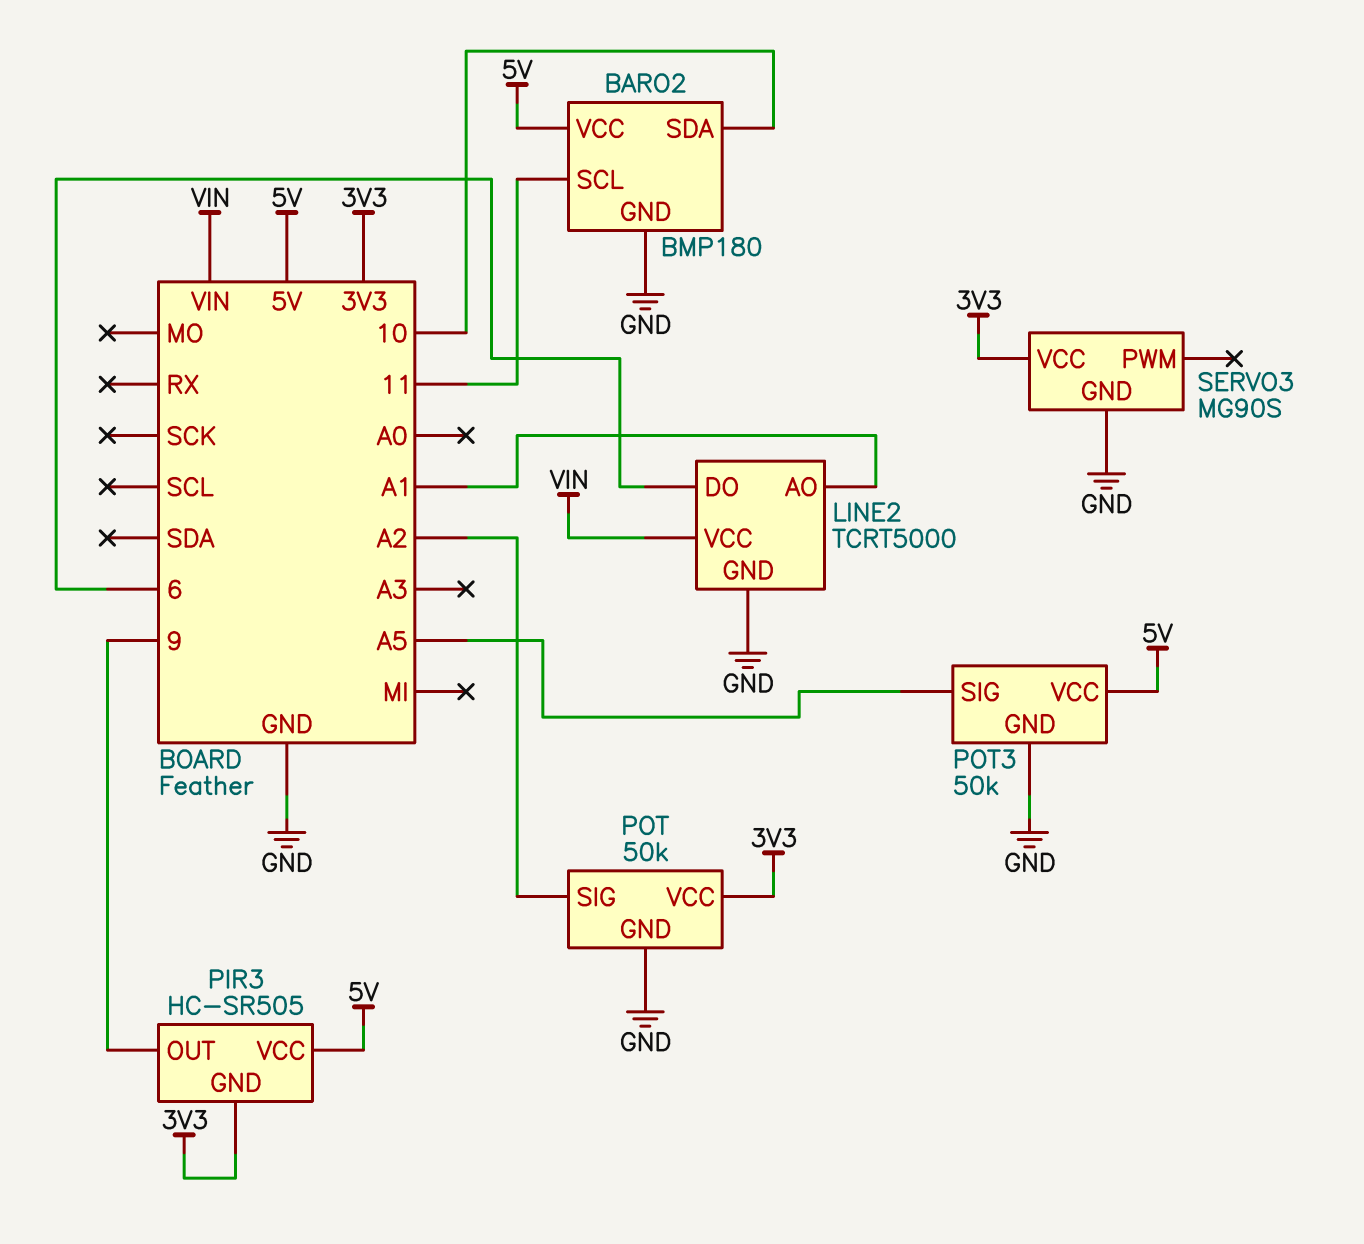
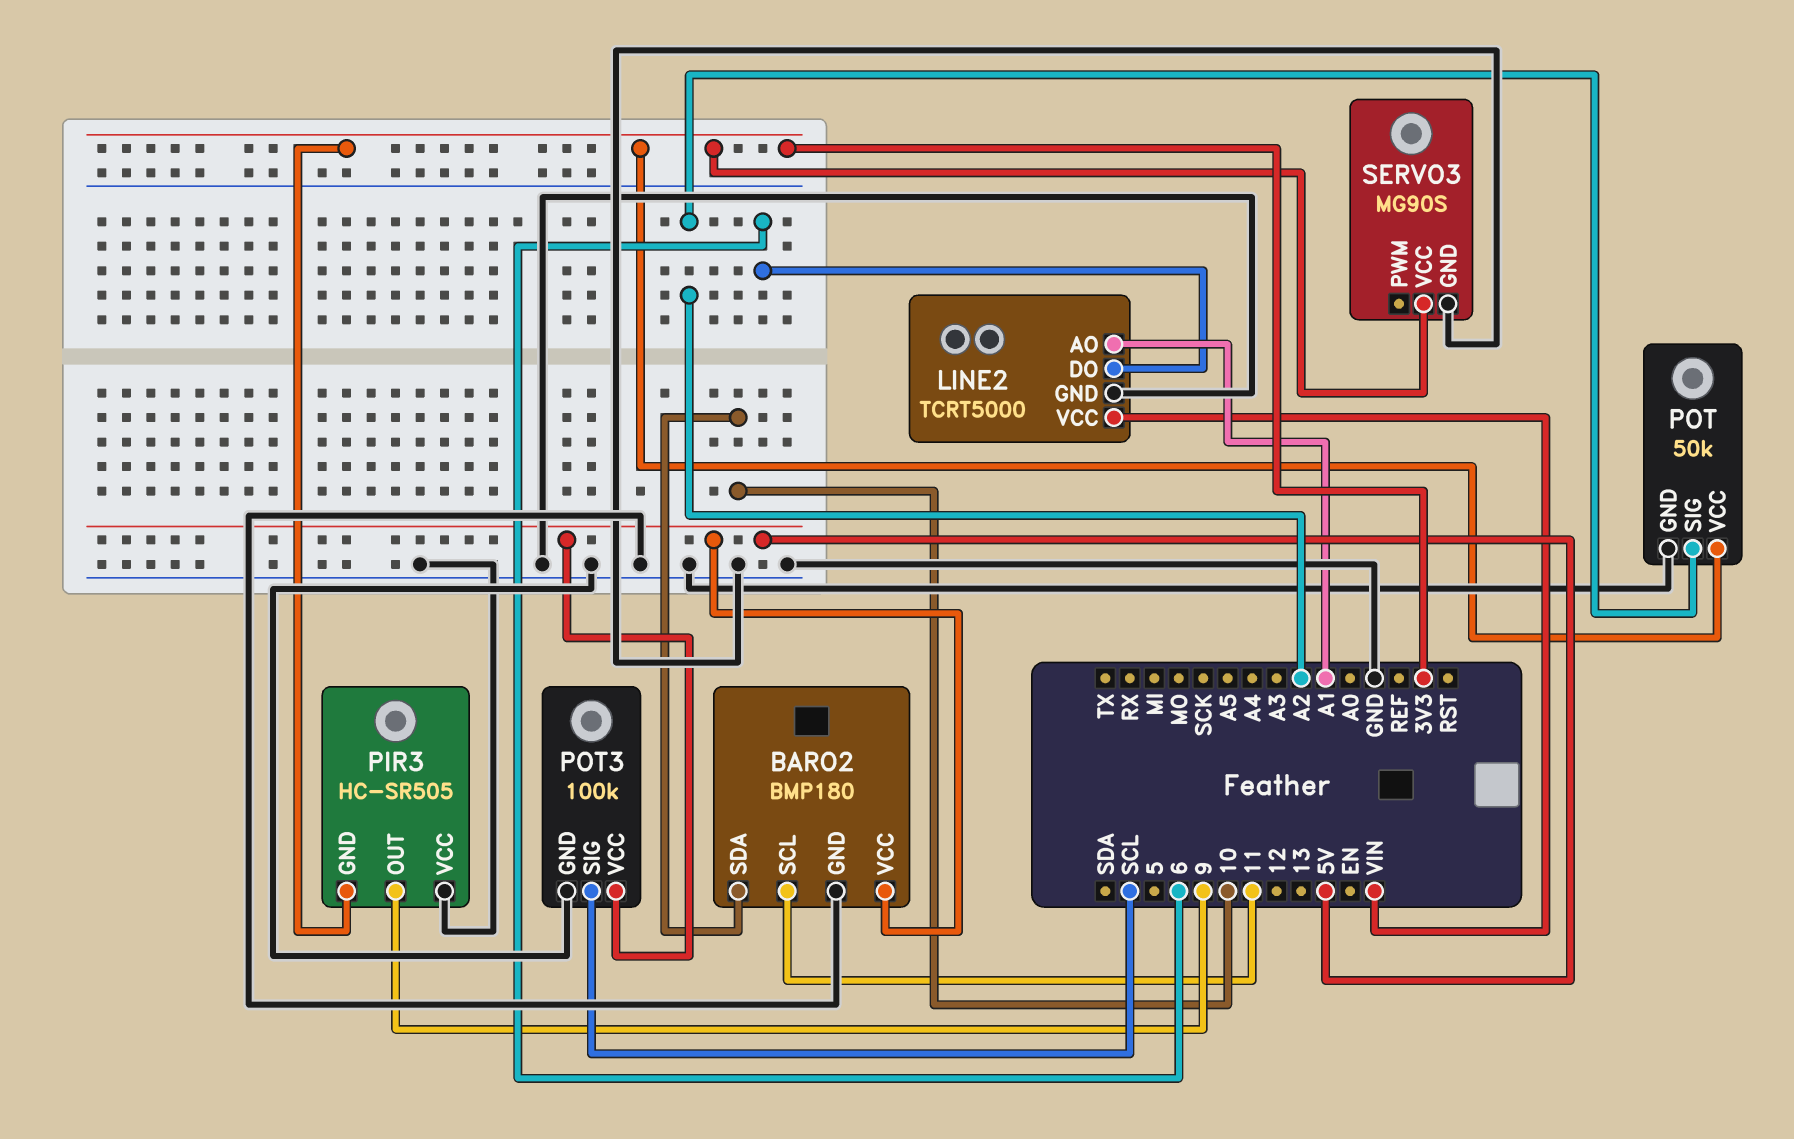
PIR3 pin VCC: 5V -> GND
POT3: 50k -> 100k
POT3 pin SIG: A5 -> SCL

